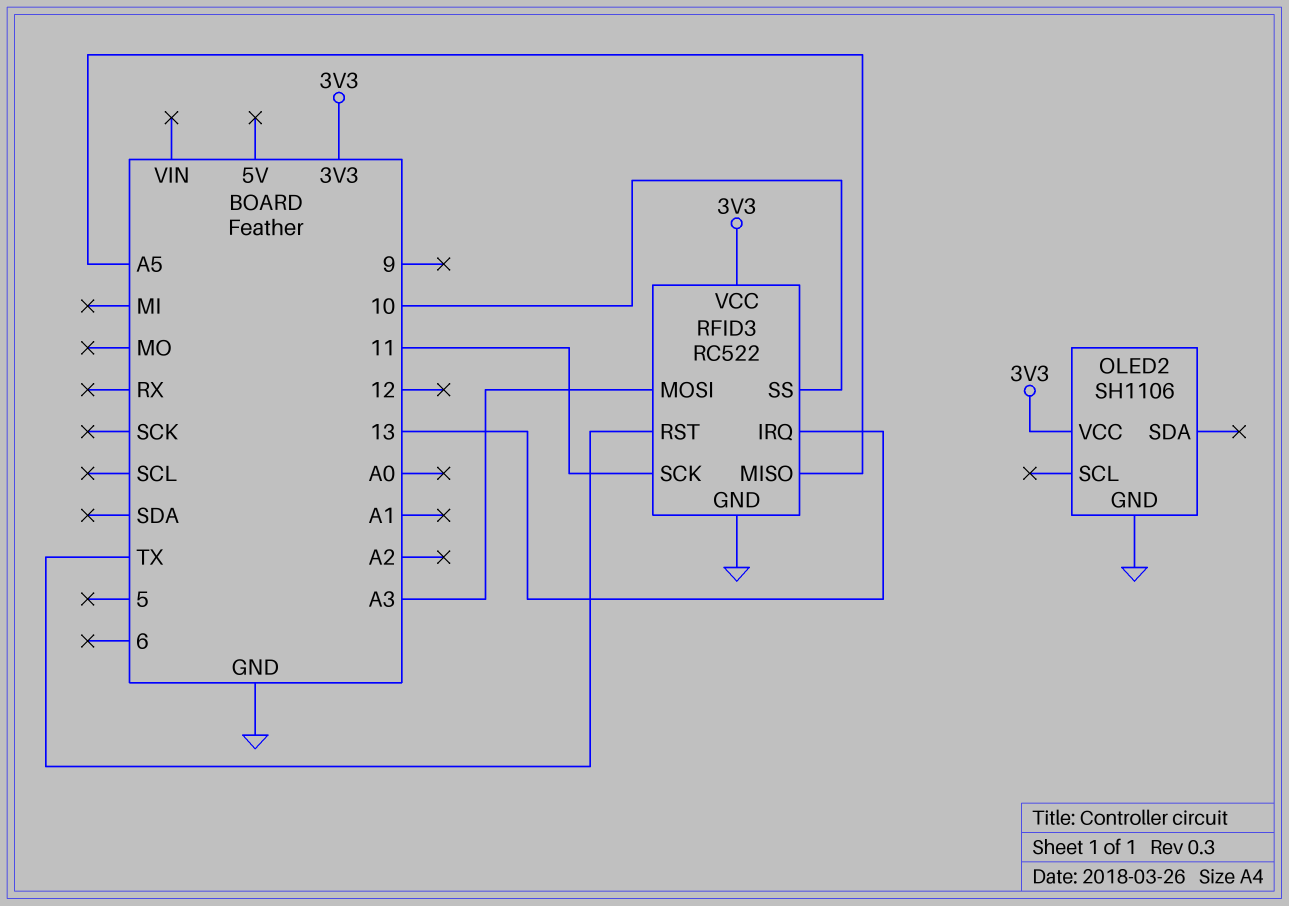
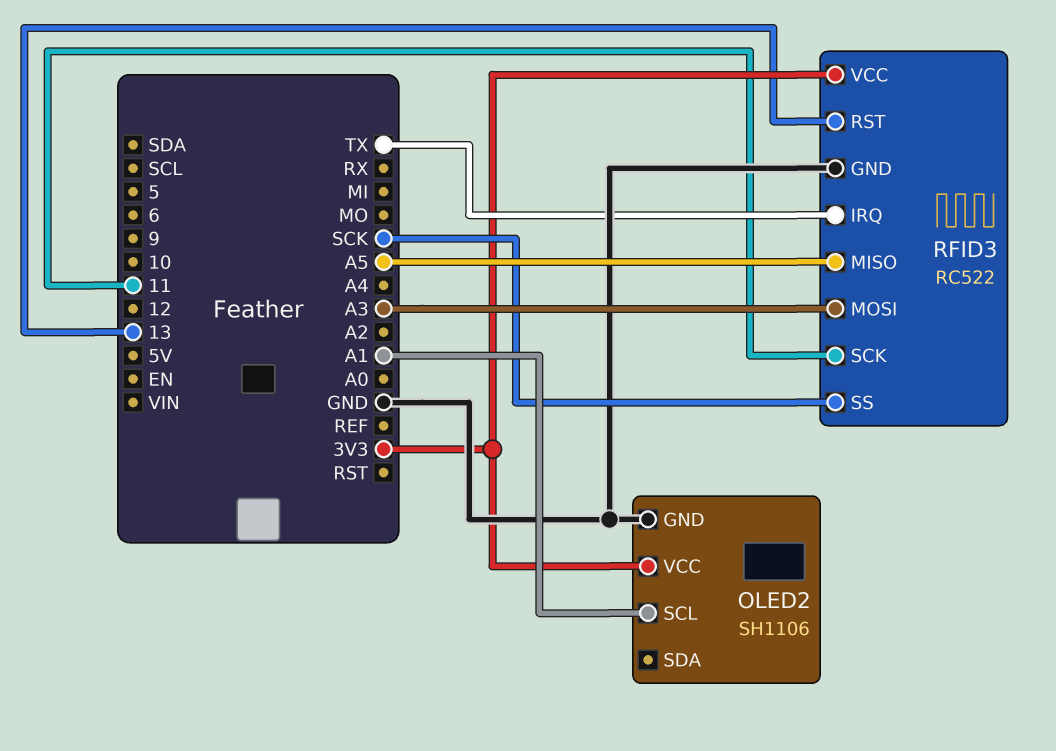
OLED2 pin SCL: none -> A1
RFID3 pin IRQ: 13 -> TX
RFID3 pin RST: TX -> 13
RFID3 pin SS: 10 -> SCK

